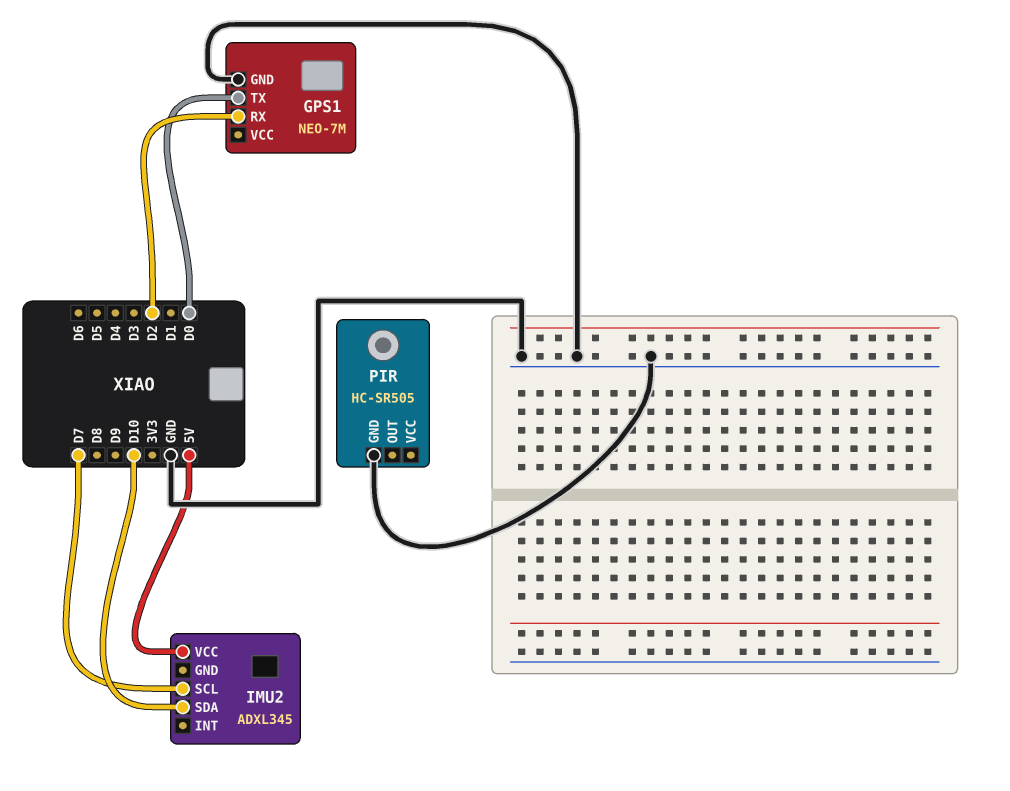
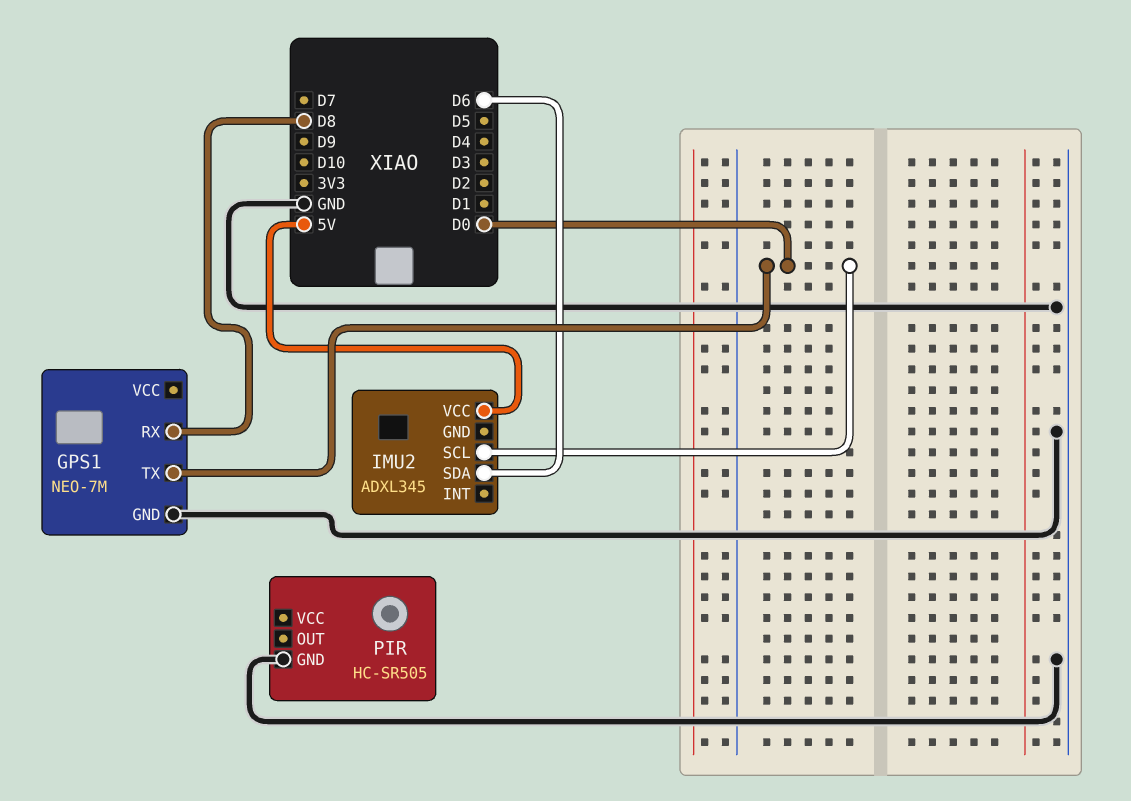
GPS1 pin RX: D2 -> D8
IMU2 pin SCL: D7 -> D0
IMU2 pin SDA: D10 -> D6

